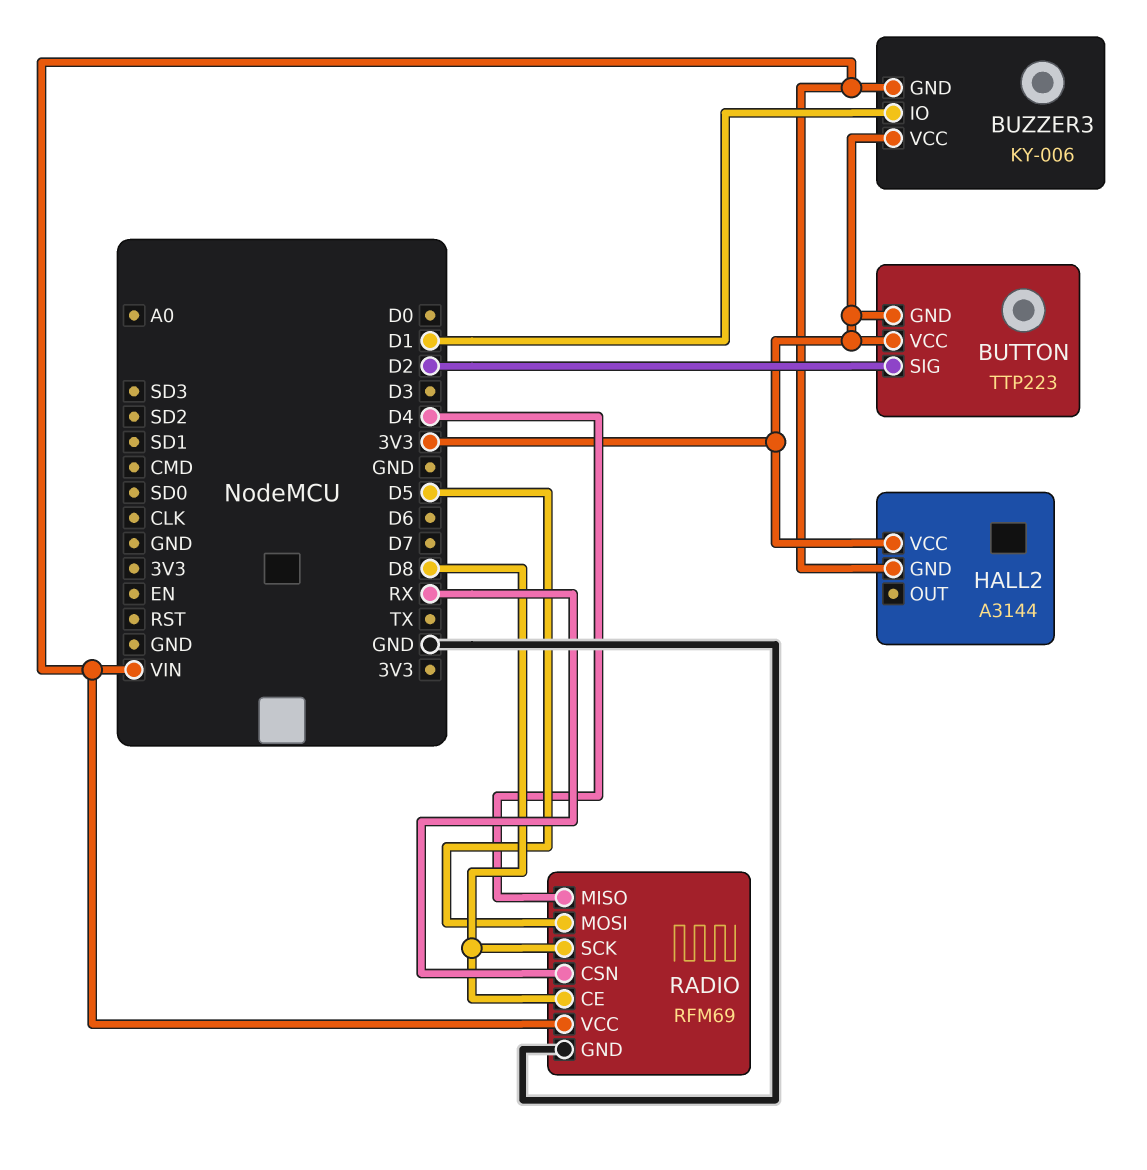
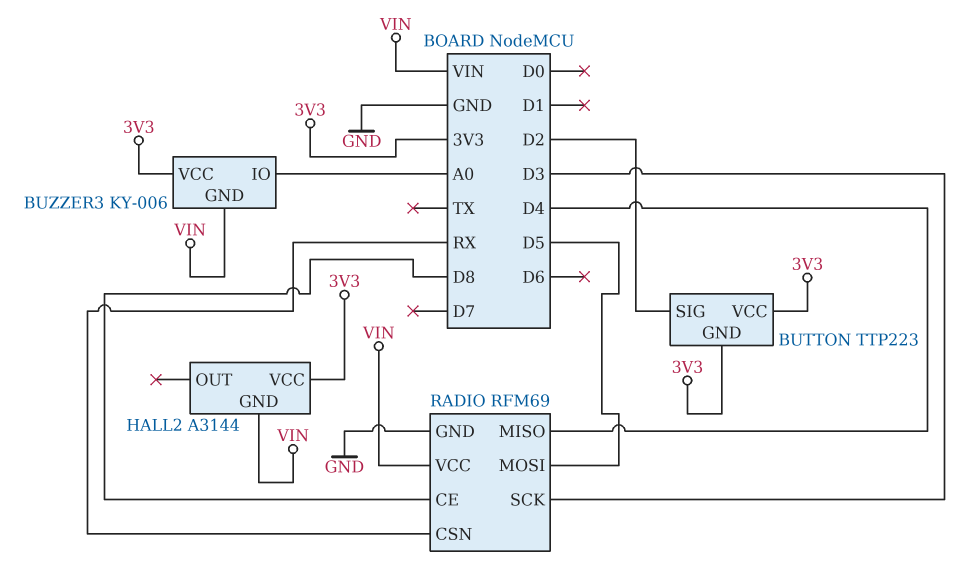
BUZZER3 pin IO: D1 -> A0
RADIO pin SCK: D8 -> D3

